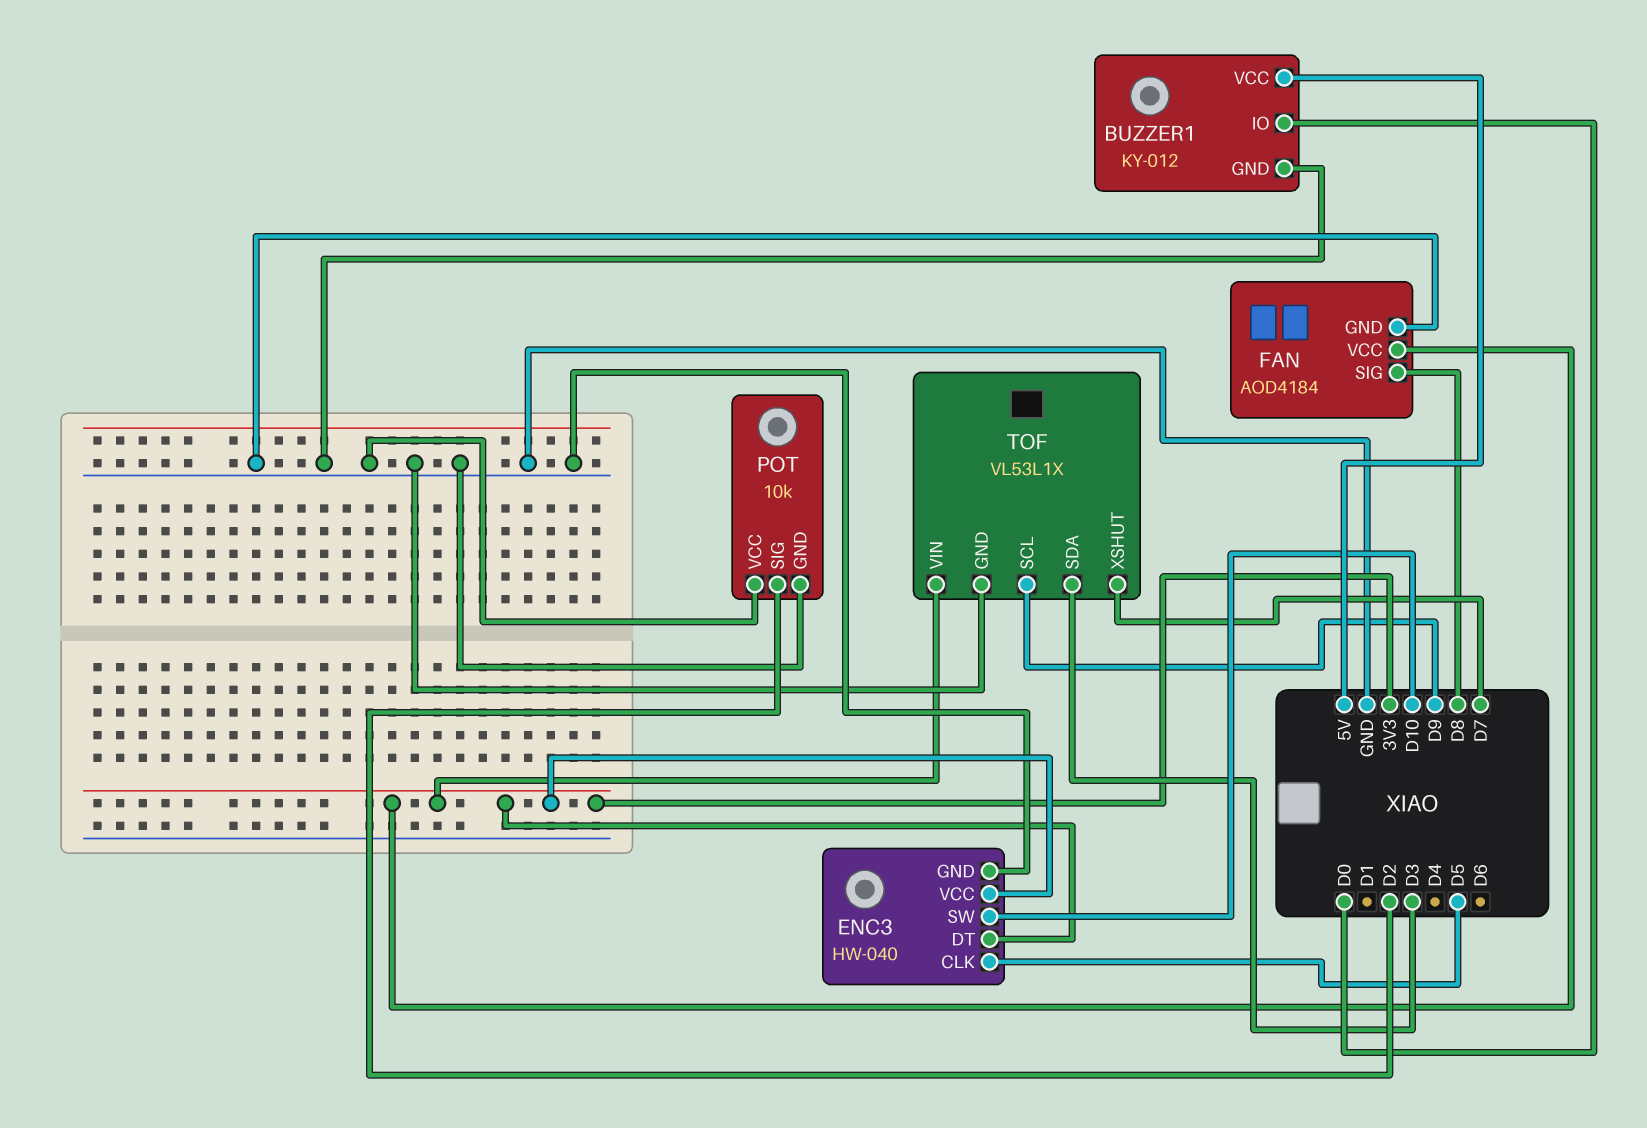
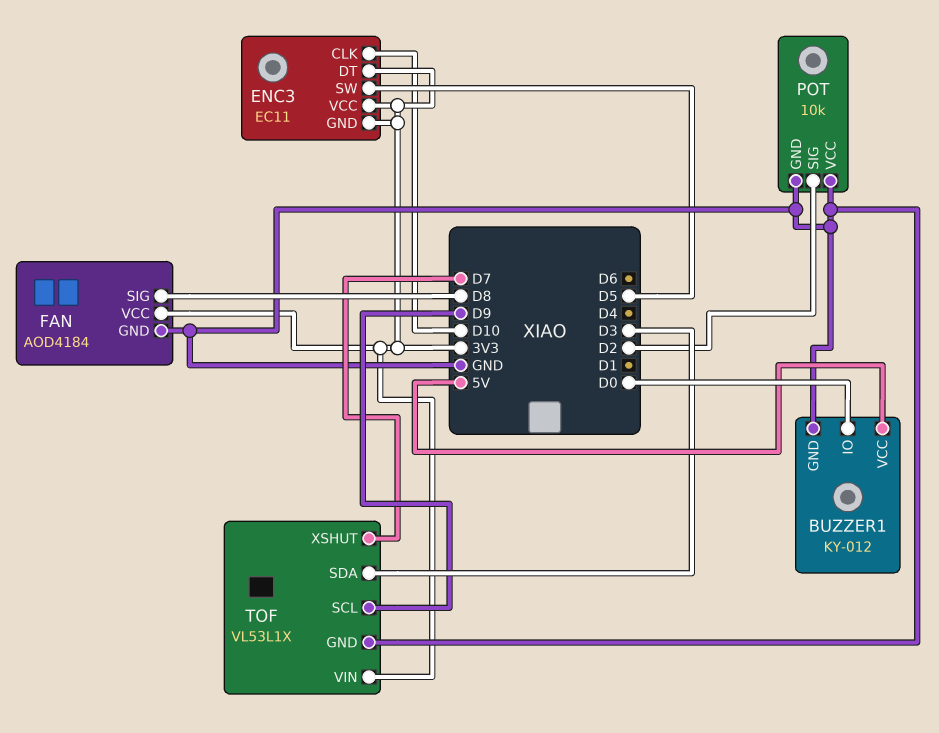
ENC3: HW-040 -> EC11
ENC3 pin CLK: D5 -> D10
ENC3 pin GND: GND -> 3V3
ENC3 pin SW: D10 -> D5

